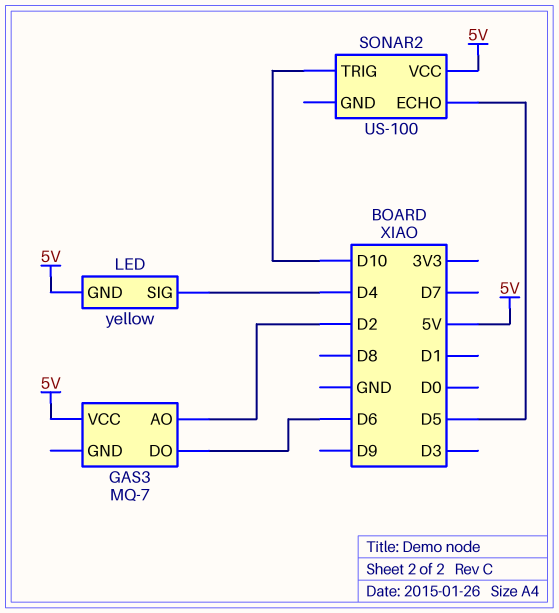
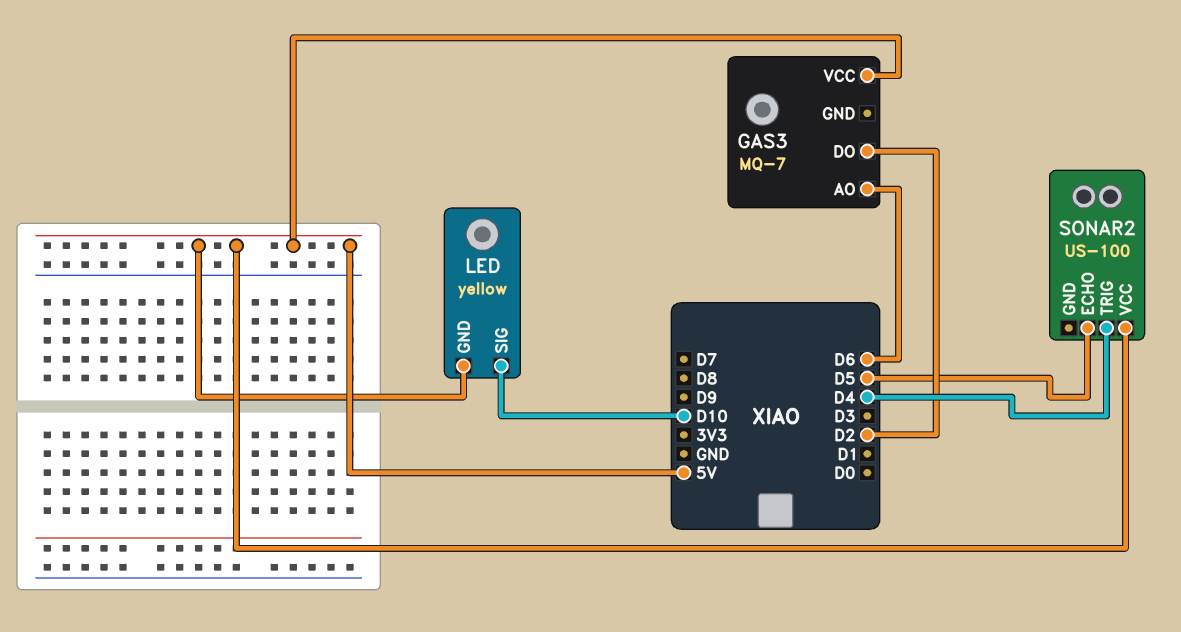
GAS3 pin AO: D2 -> D6
GAS3 pin DO: D6 -> D2
LED pin SIG: D4 -> D10
SONAR2 pin TRIG: D10 -> D4

